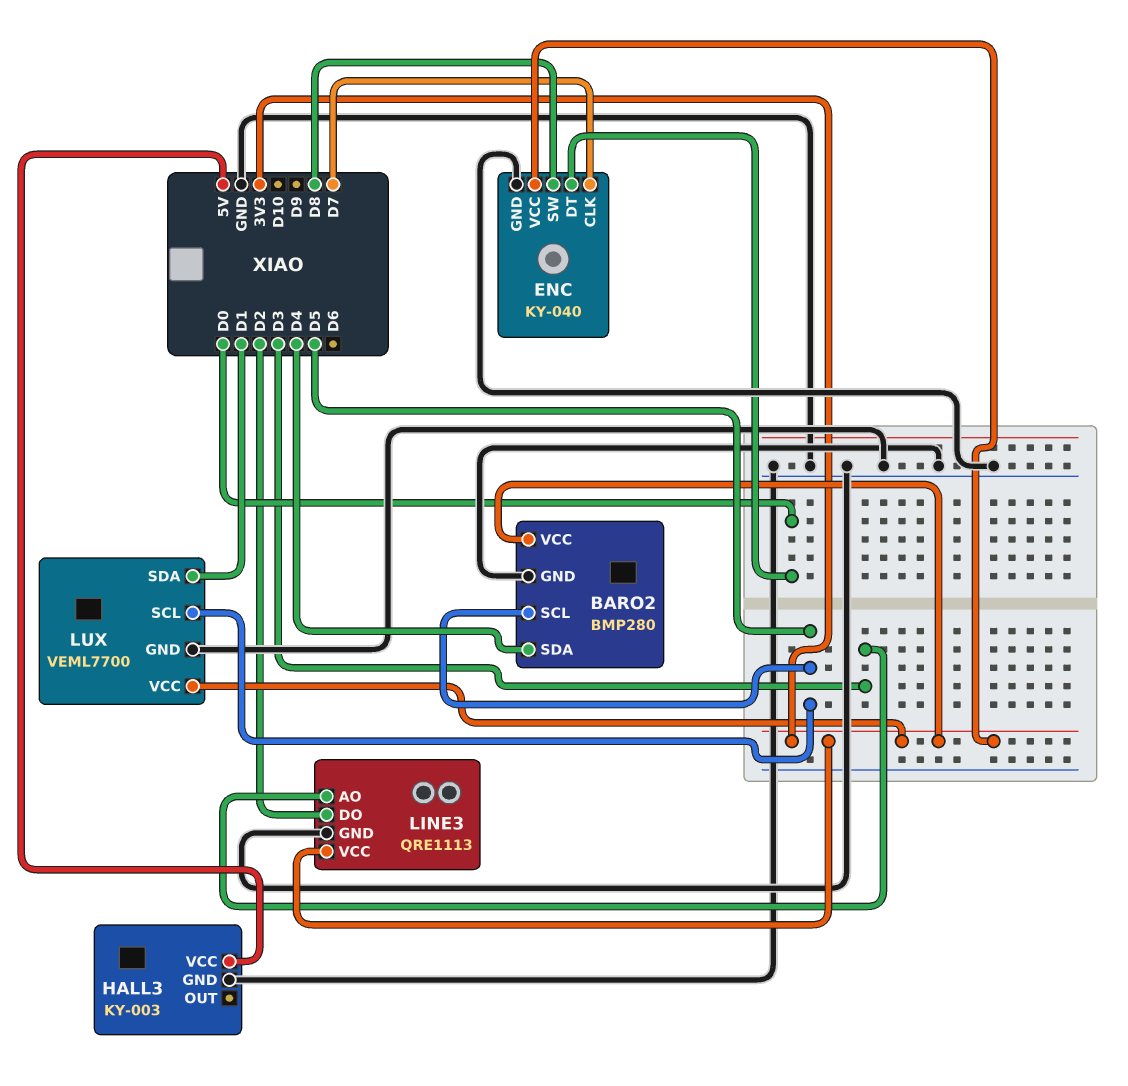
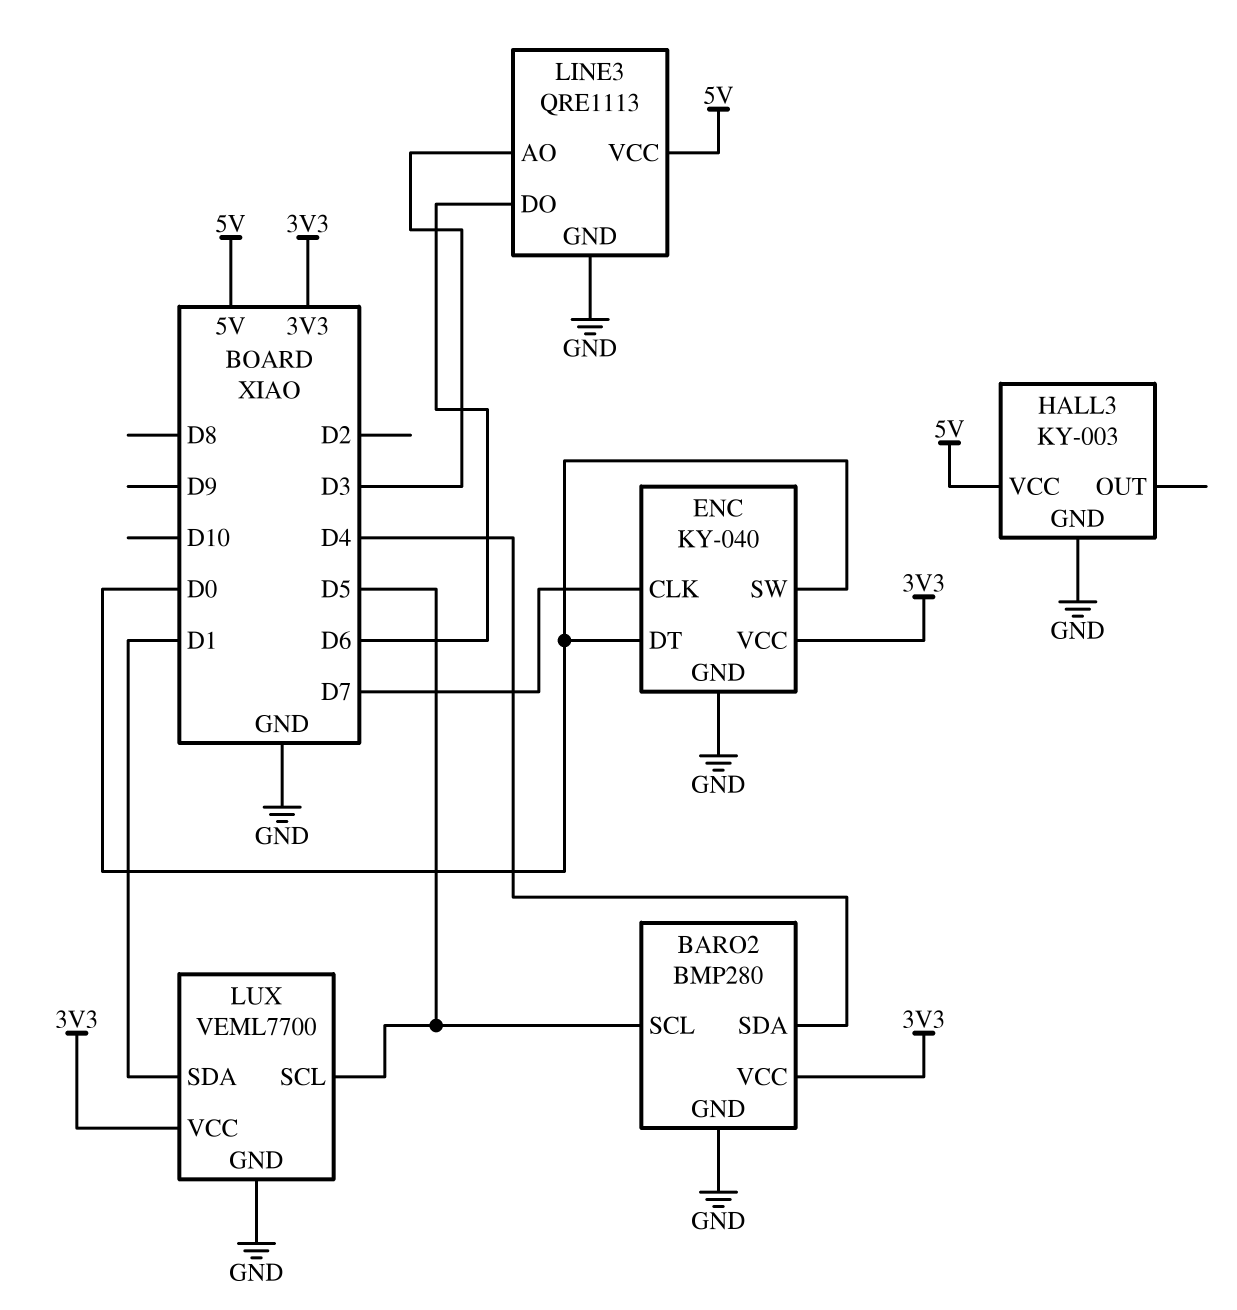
ENC pin SW: D8 -> D0
LINE3 pin DO: D2 -> D6
LINE3 pin VCC: 3V3 -> 5V

